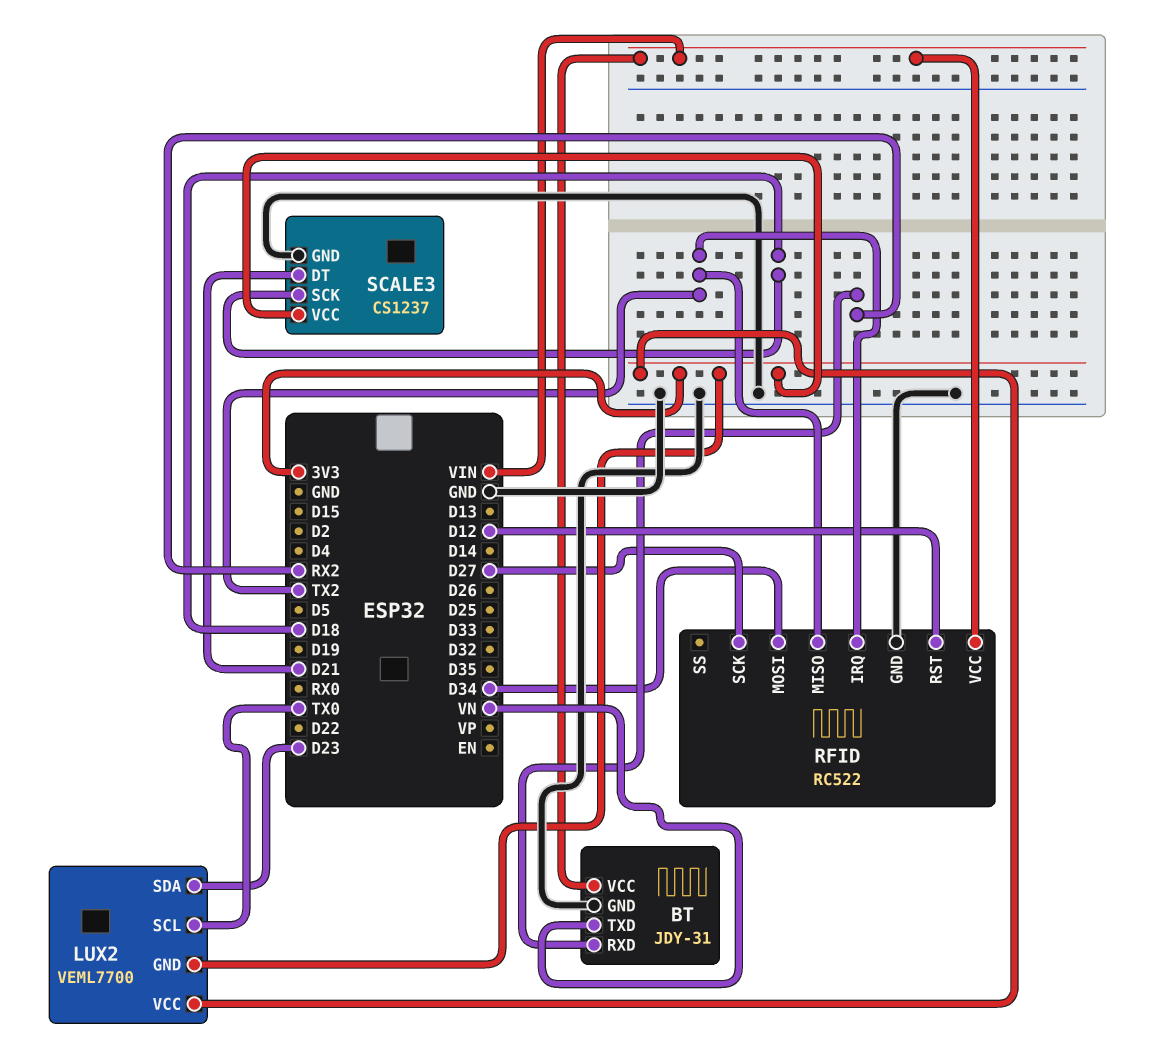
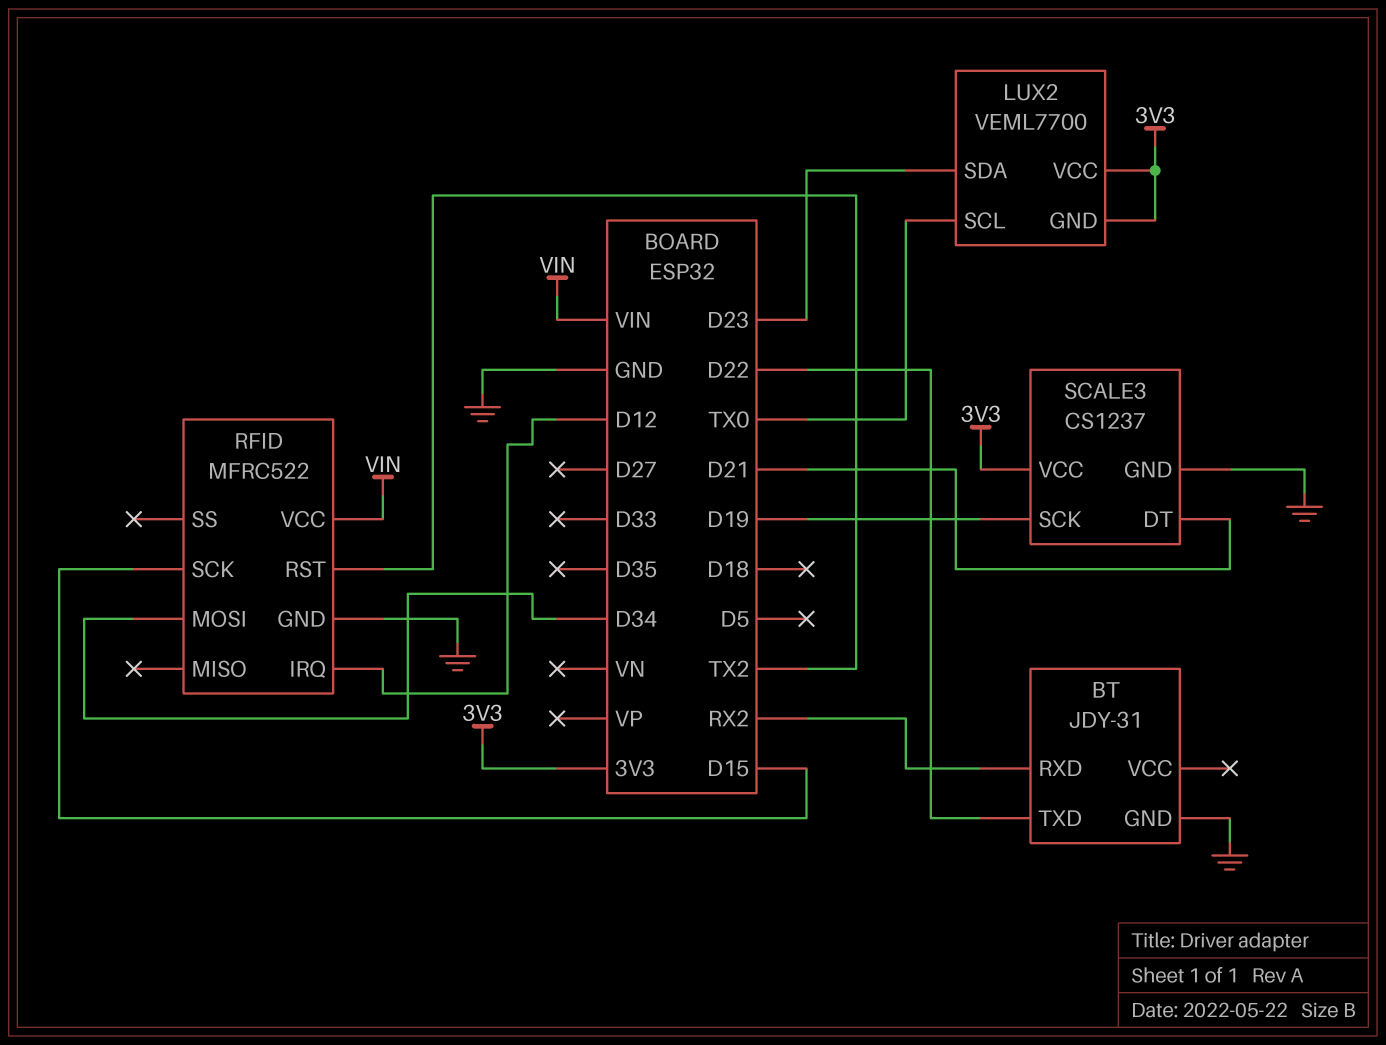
BT pin TXD: VN -> D22
BT pin VCC: VIN -> none
RFID: RC522 -> MFRC522
RFID pin IRQ: TX2 -> D12
RFID pin MISO: TX2 -> none
RFID pin RST: D12 -> TX2
RFID pin SCK: D27 -> D15
SCALE3 pin SCK: D18 -> D19

